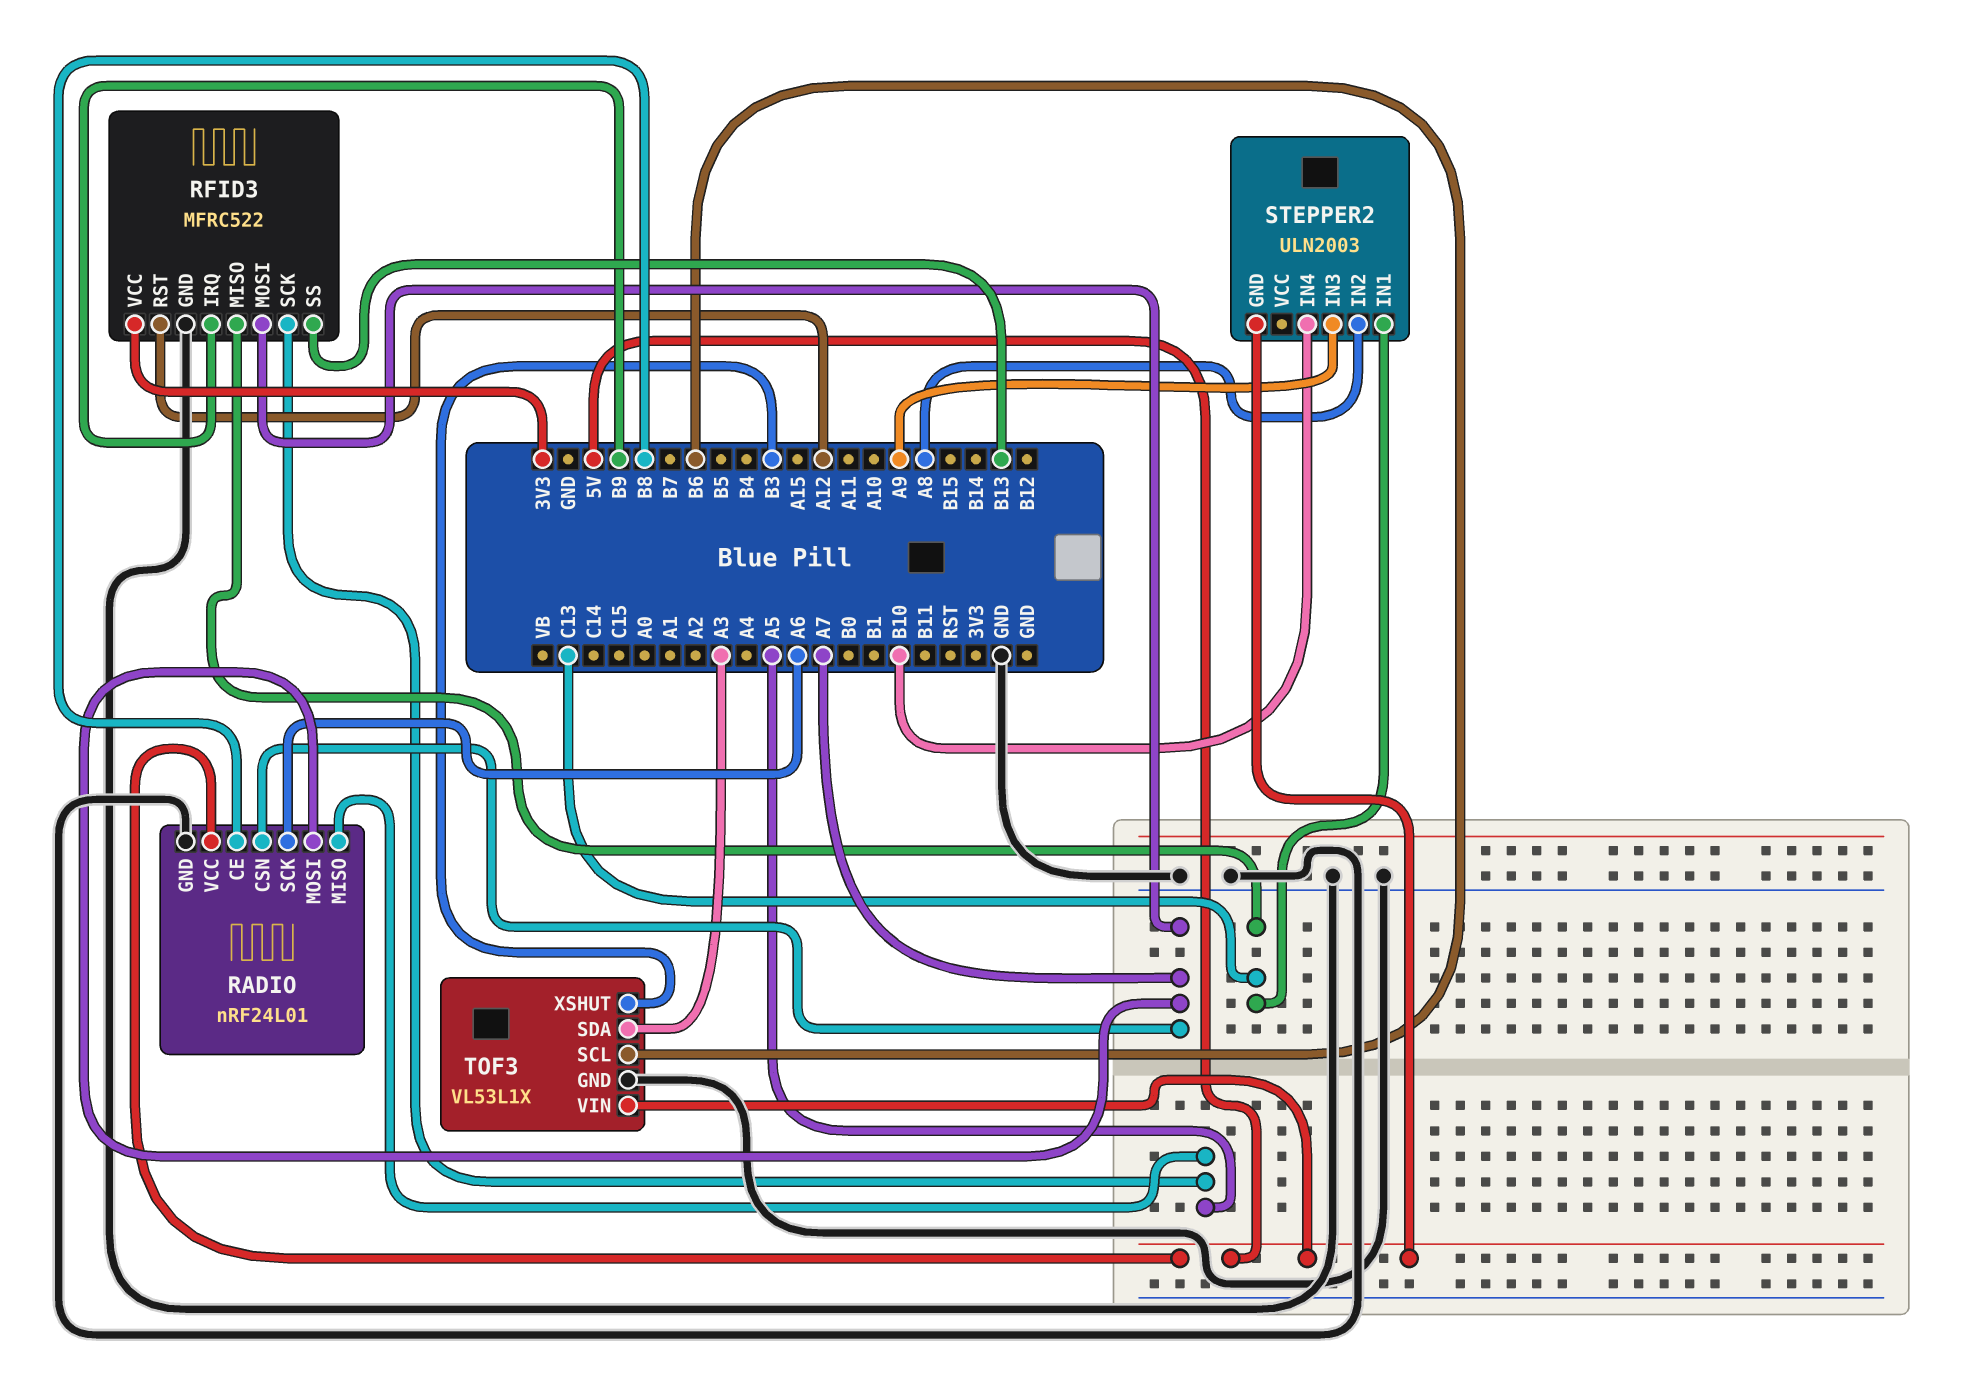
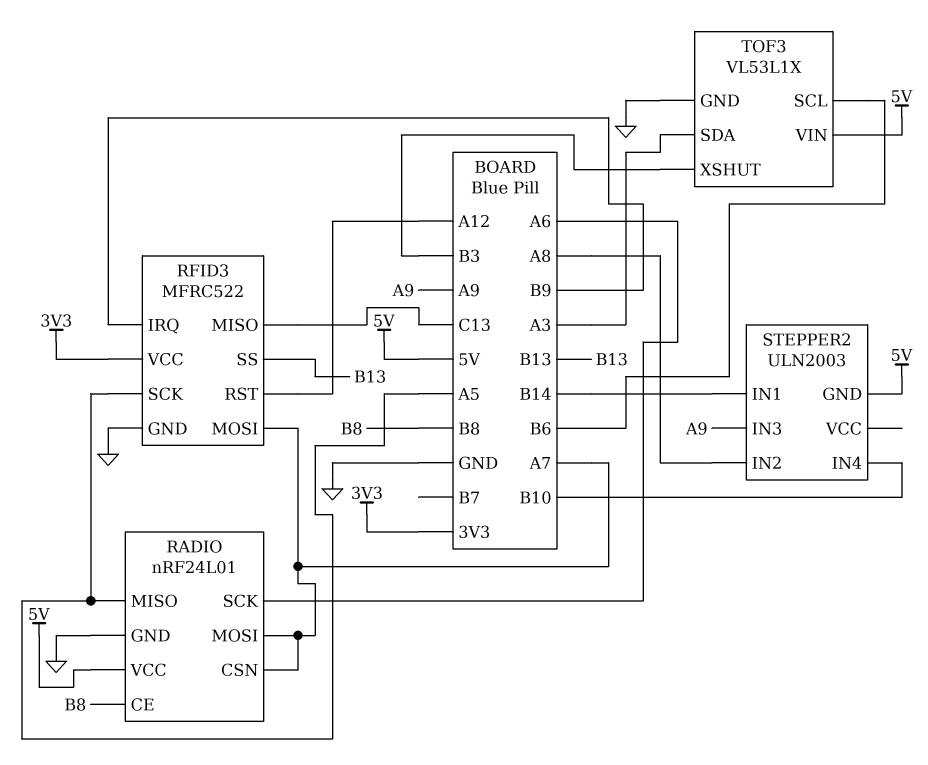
STEPPER2 pin IN1: C13 -> B14

